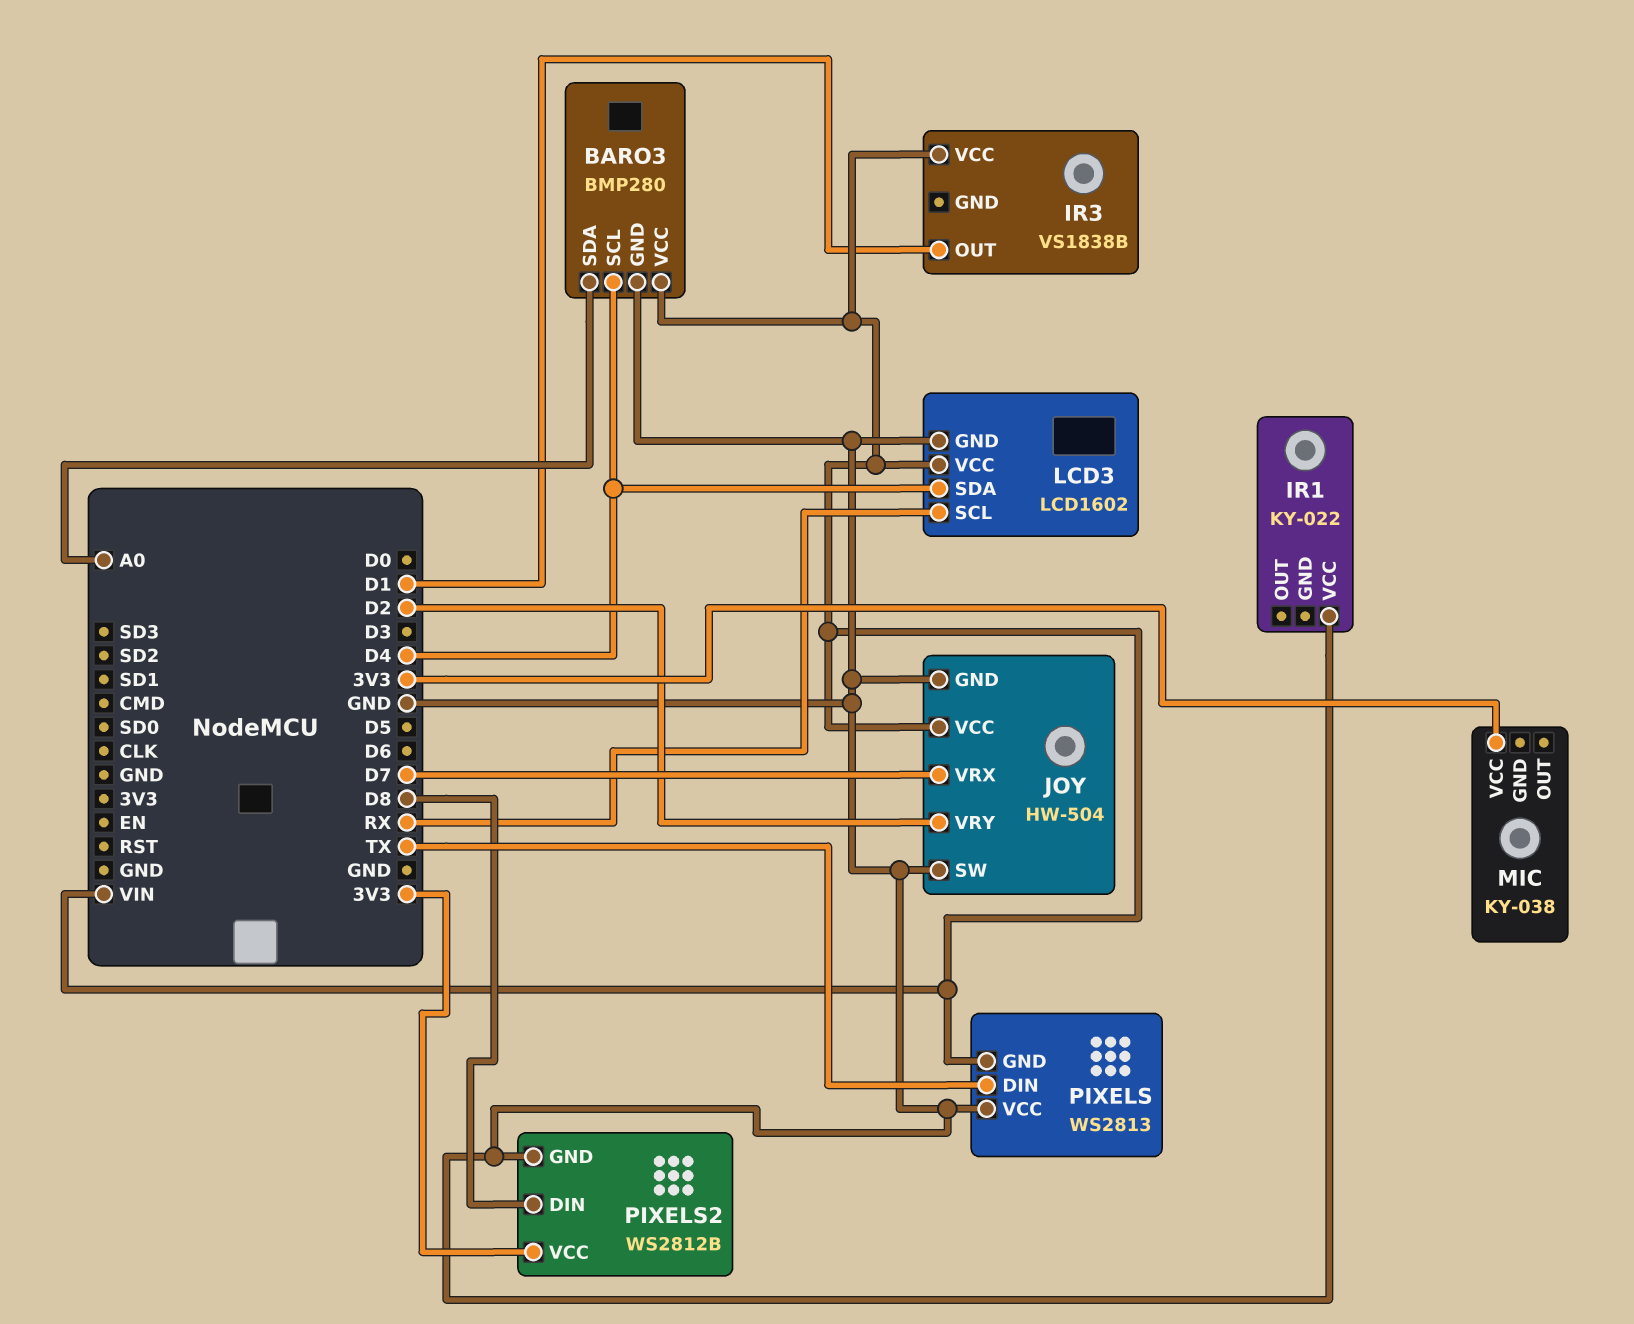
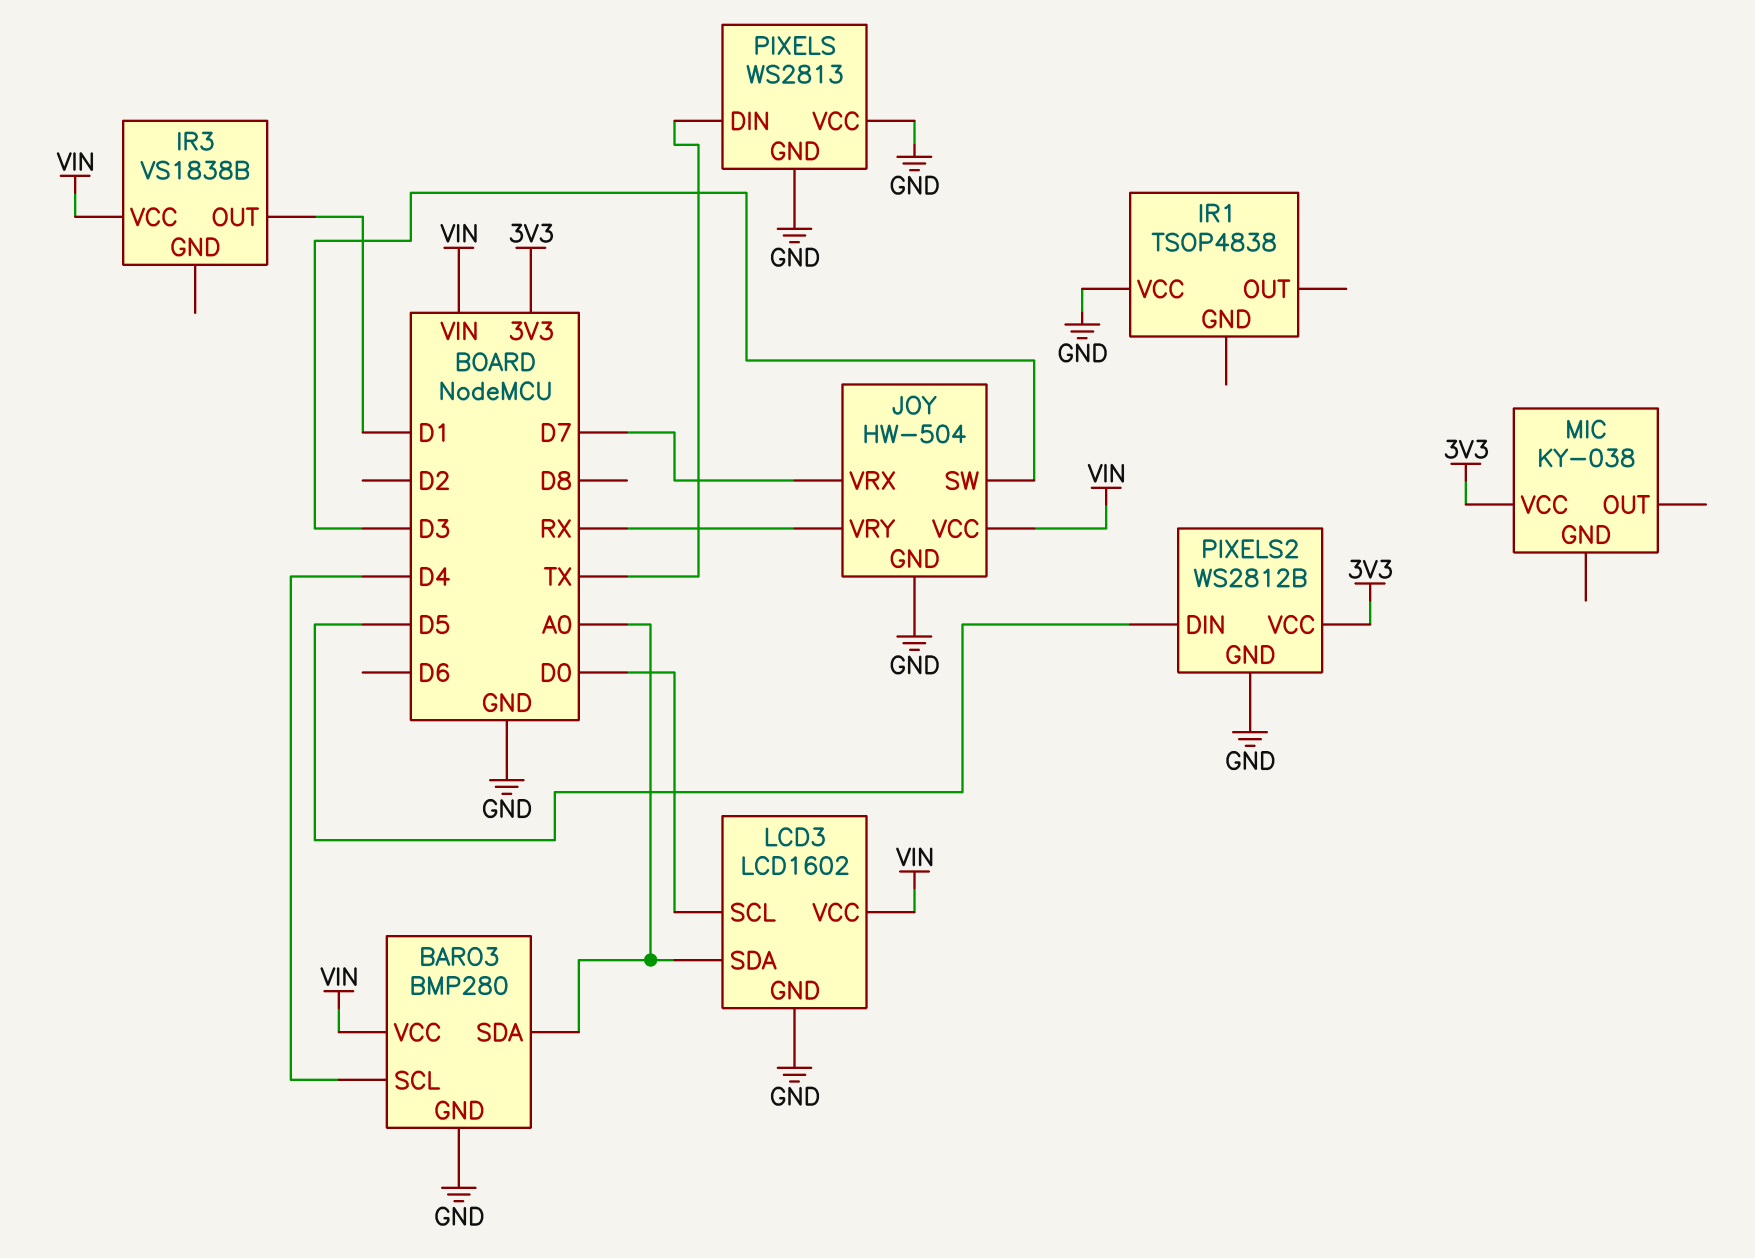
IR1: KY-022 -> TSOP4838
JOY pin SW: GND -> D3
JOY pin VRY: D2 -> RX
LCD3 pin SCL: RX -> D0
LCD3 pin SDA: D4 -> A0
PIXELS pin GND: VIN -> GND
PIXELS2 pin DIN: D8 -> D5

